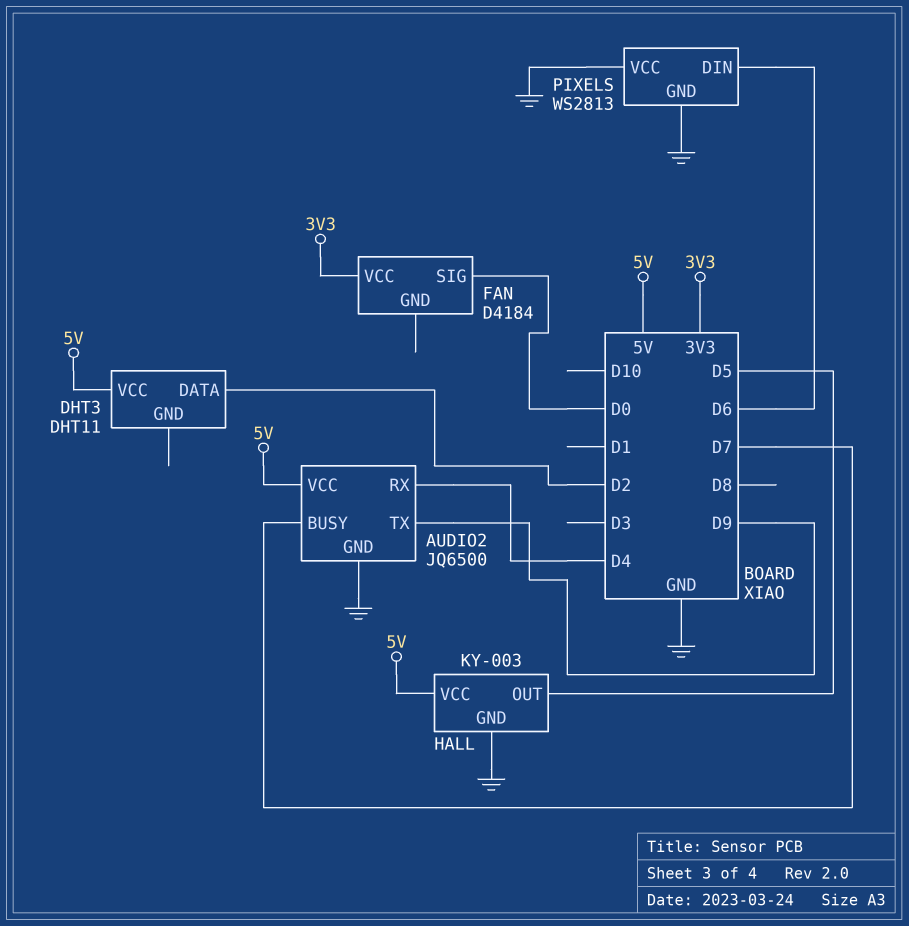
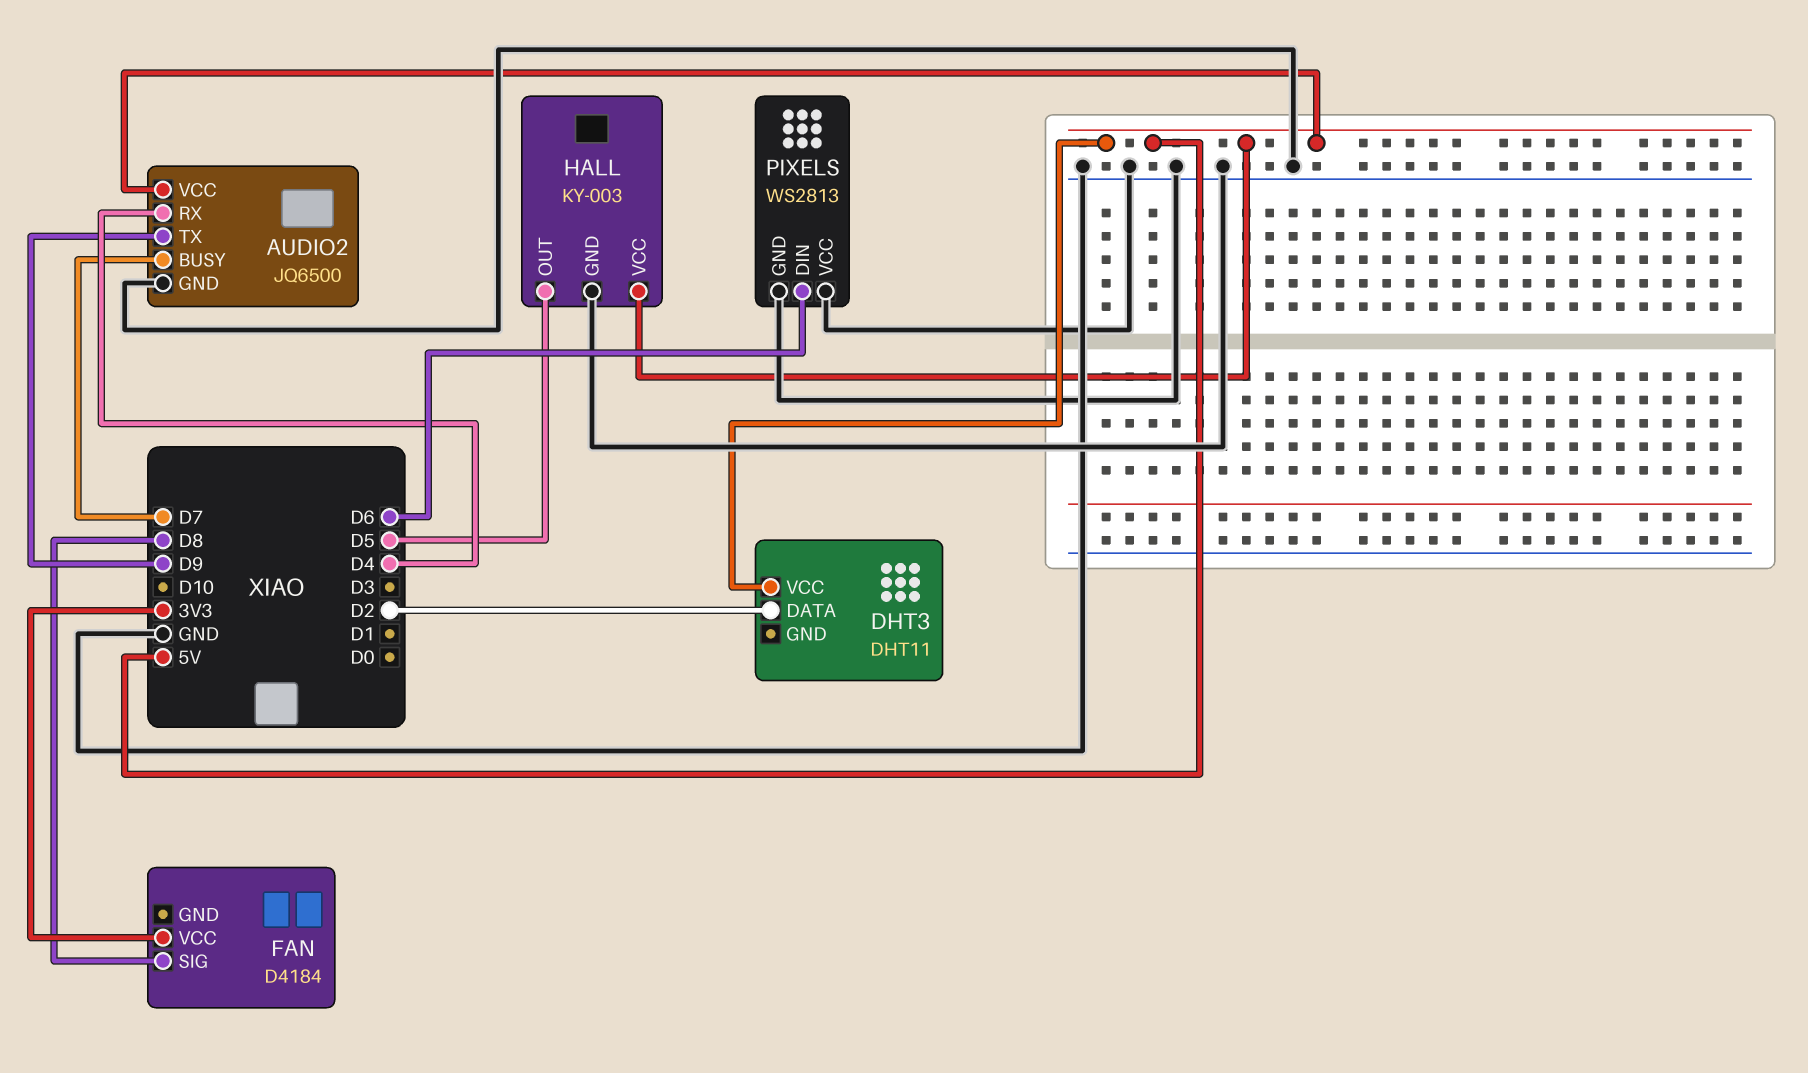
FAN pin SIG: D0 -> D8

